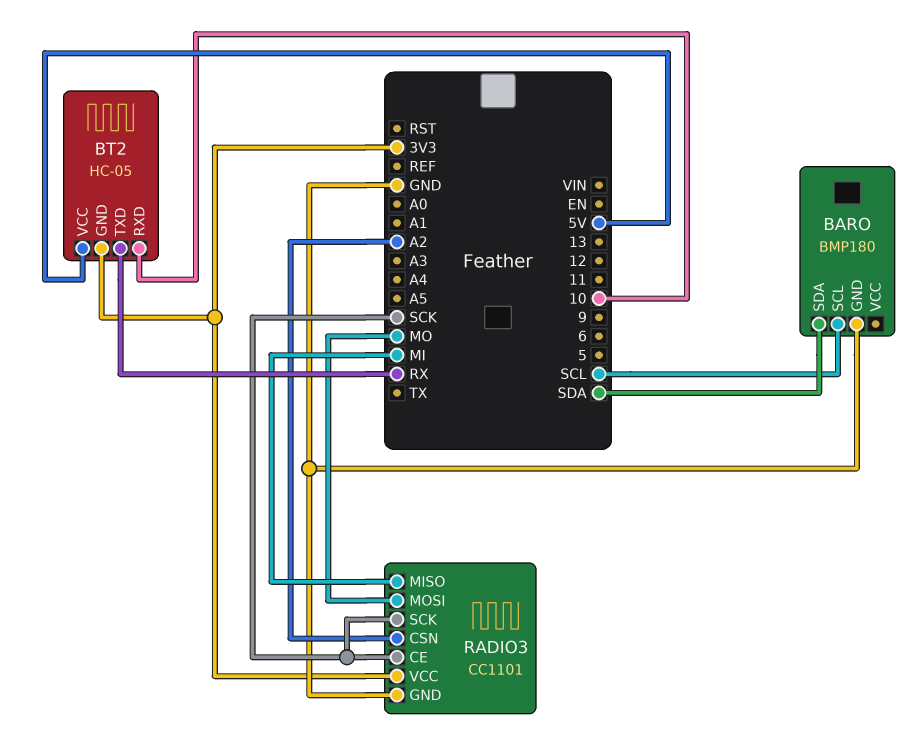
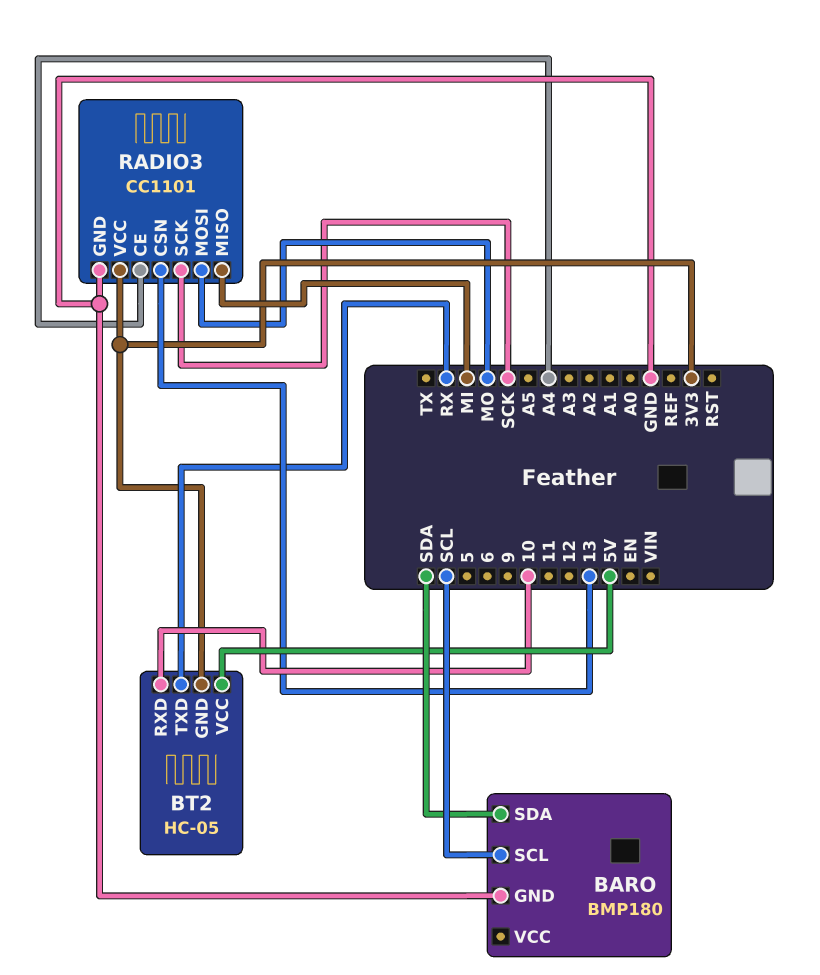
RADIO3 pin CE: SCK -> A4
RADIO3 pin CSN: A2 -> 13

